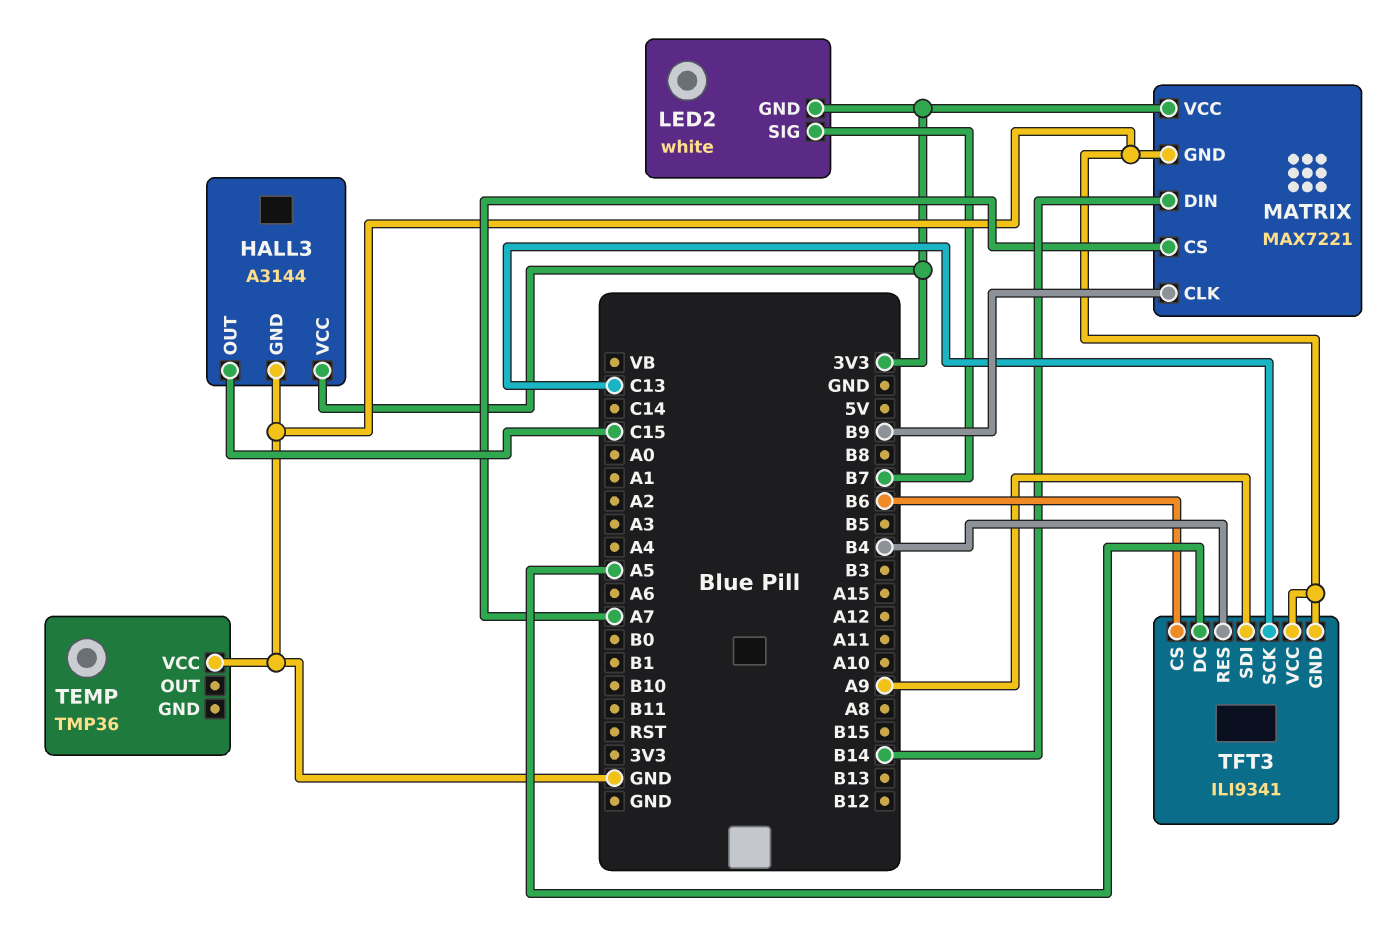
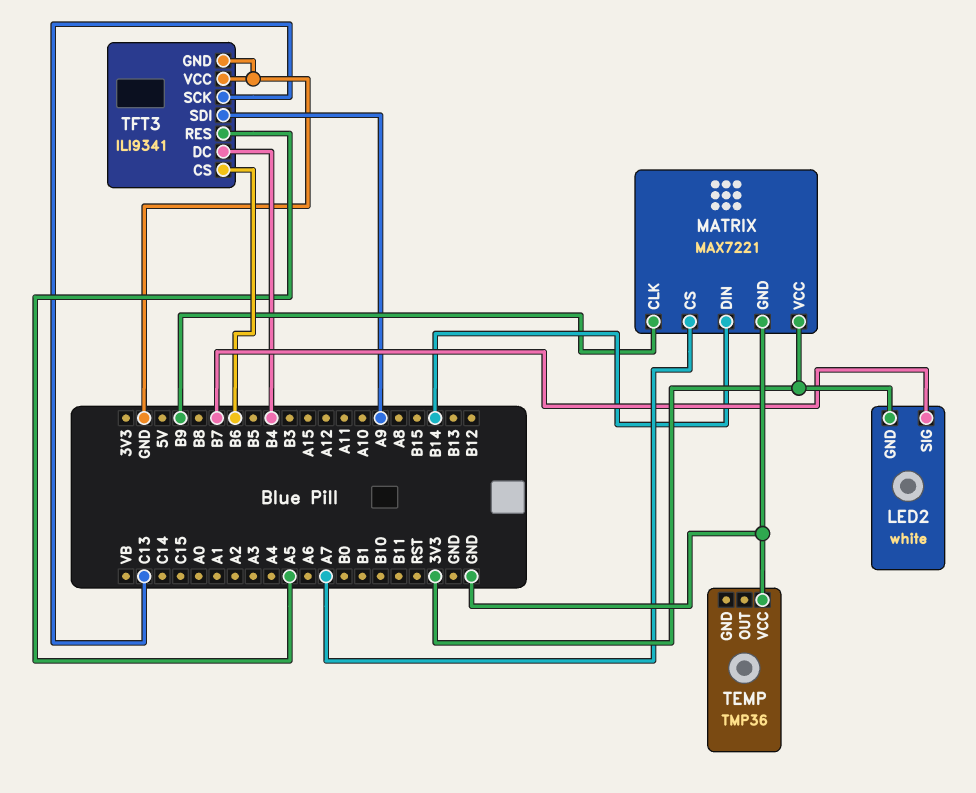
HALL3: A3144 -> none
HALL3 pin GND: GND -> none
HALL3 pin OUT: C15 -> none
HALL3 pin VCC: 3V3 -> none
TFT3 pin DC: A5 -> B4
TFT3 pin RES: B4 -> A5

